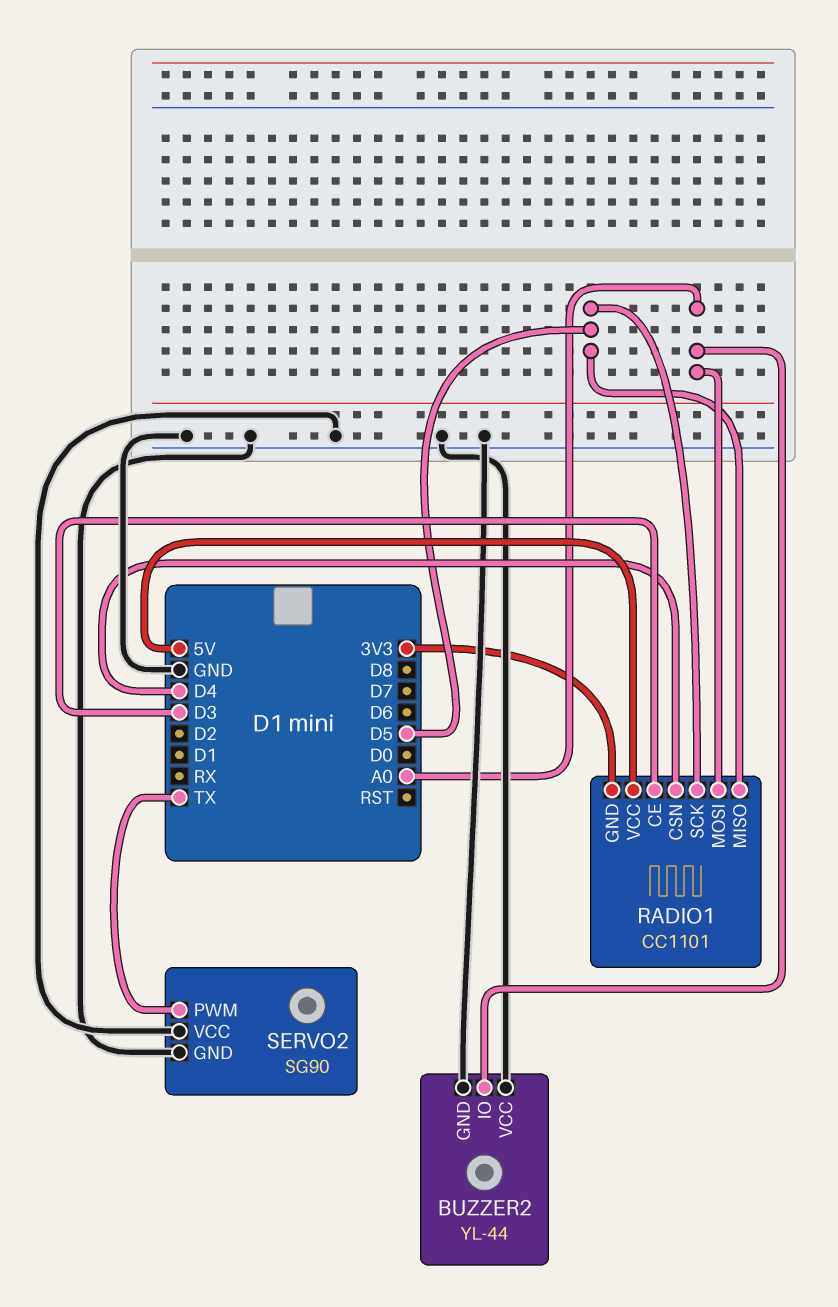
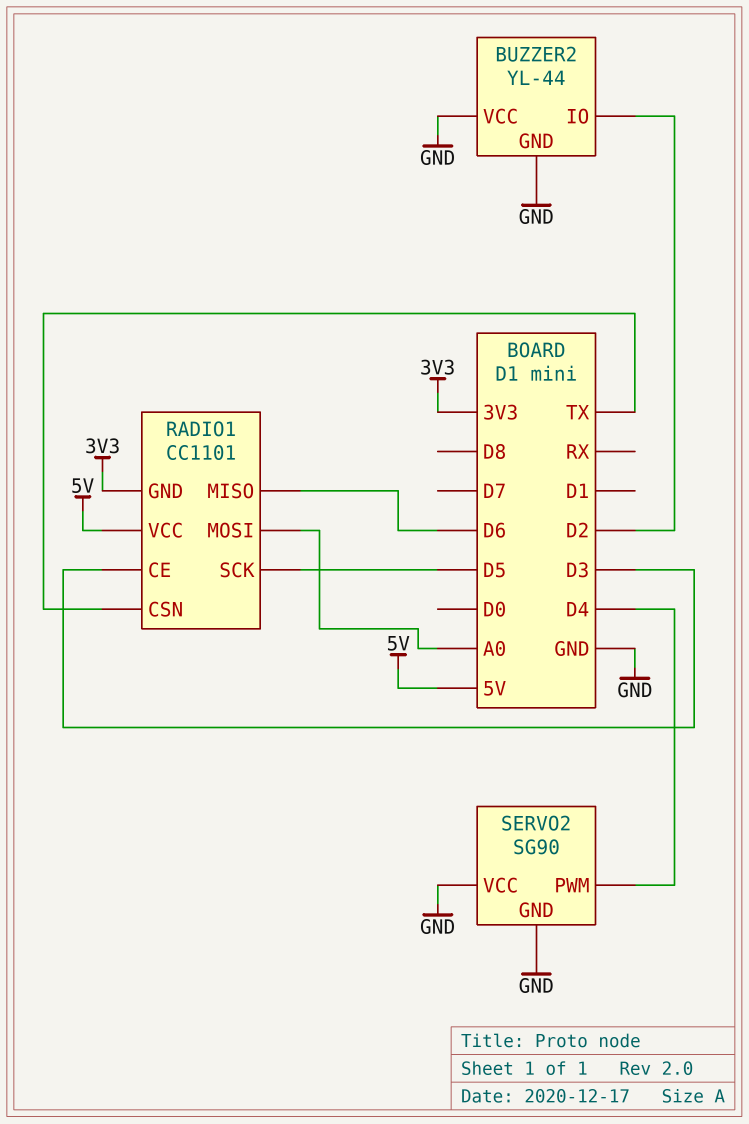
BUZZER2 pin IO: A0 -> D2
RADIO1 pin CSN: D4 -> TX
RADIO1 pin MISO: D5 -> D6
SERVO2 pin PWM: TX -> D4

